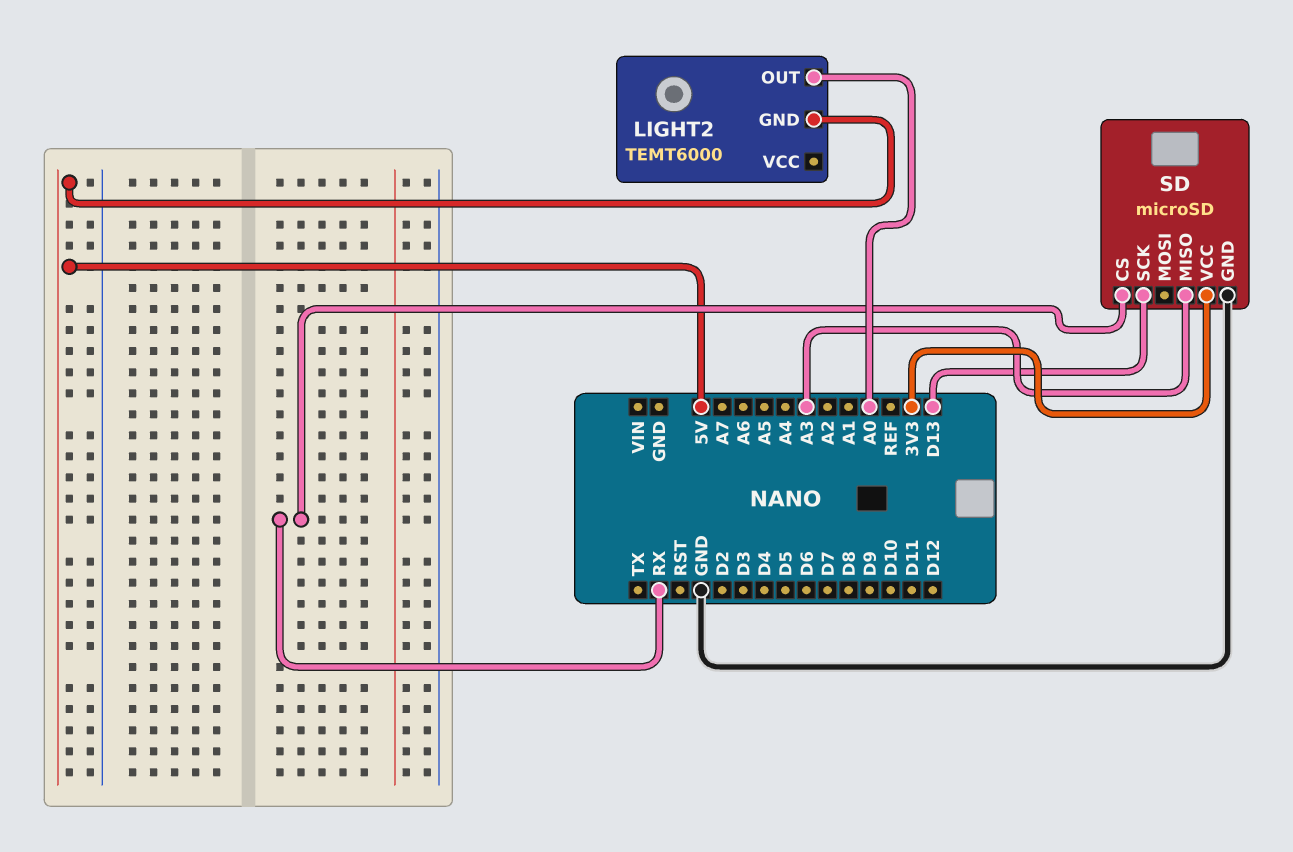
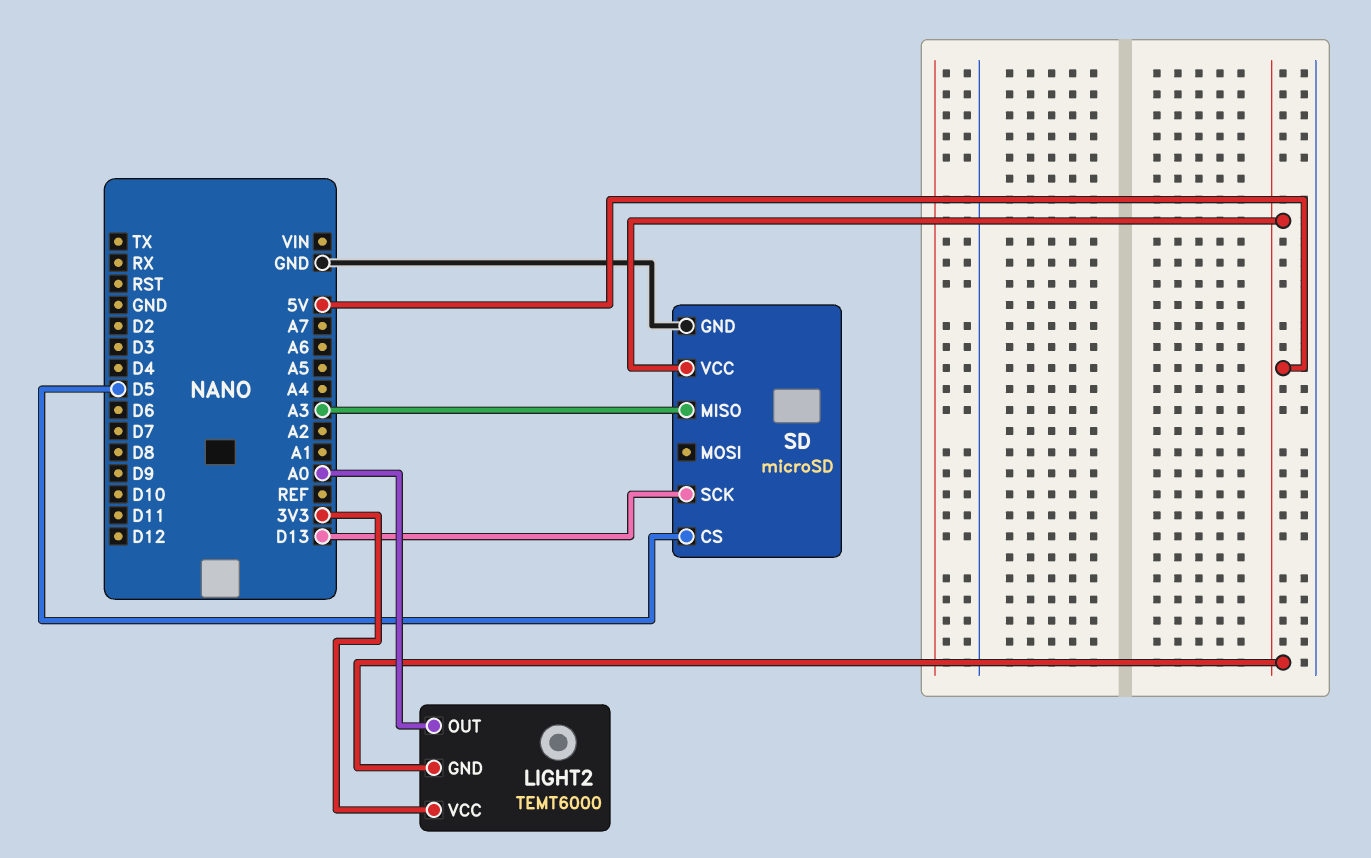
LIGHT2 pin VCC: none -> 3V3
SD pin CS: RX -> D5
SD pin VCC: 3V3 -> 5V

